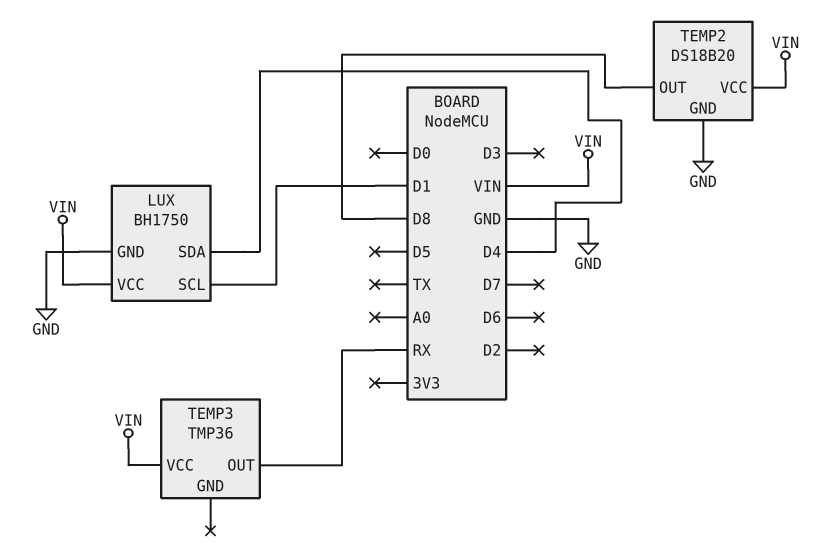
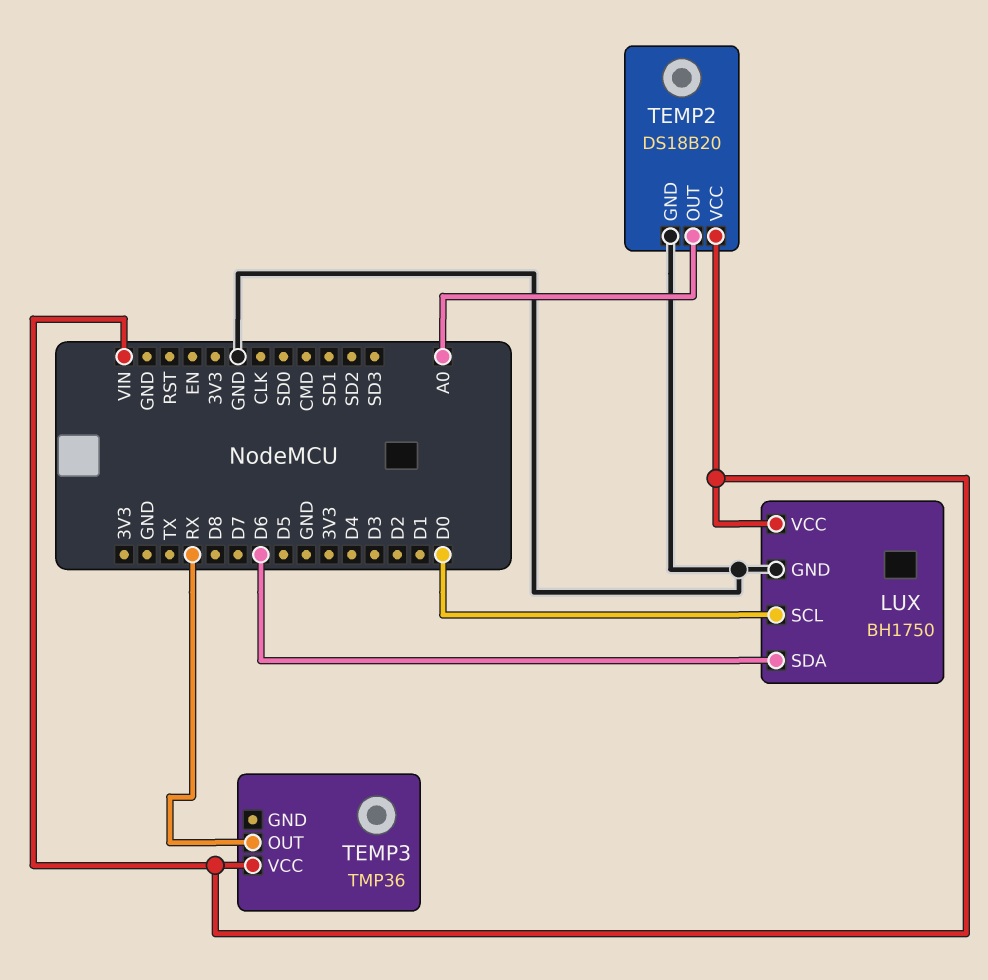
LUX pin SCL: D1 -> D0
LUX pin SDA: D4 -> D6
TEMP2 pin OUT: D8 -> A0

